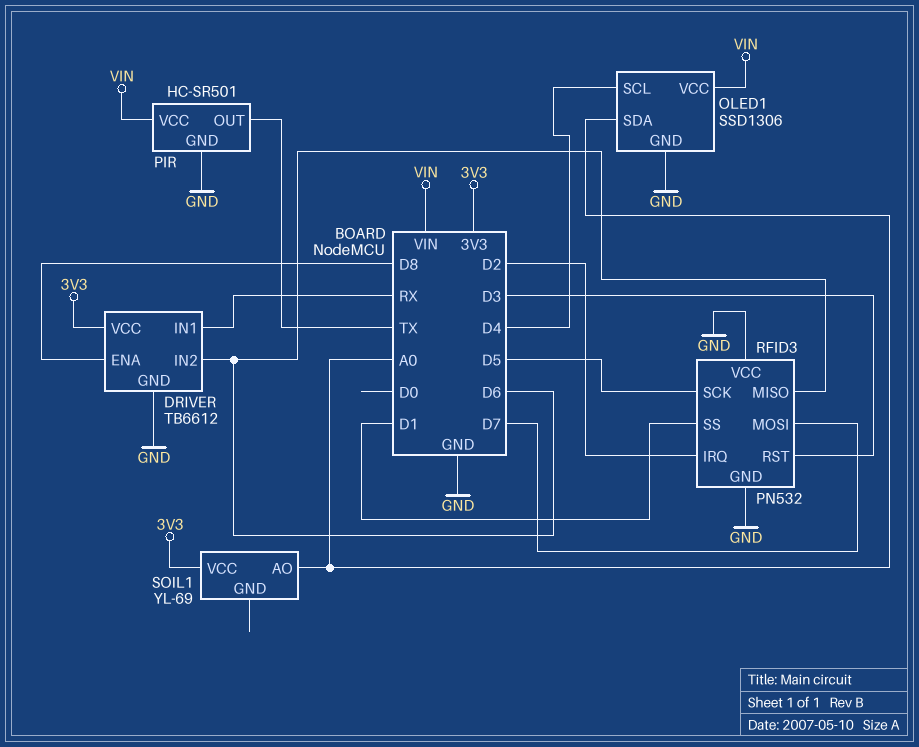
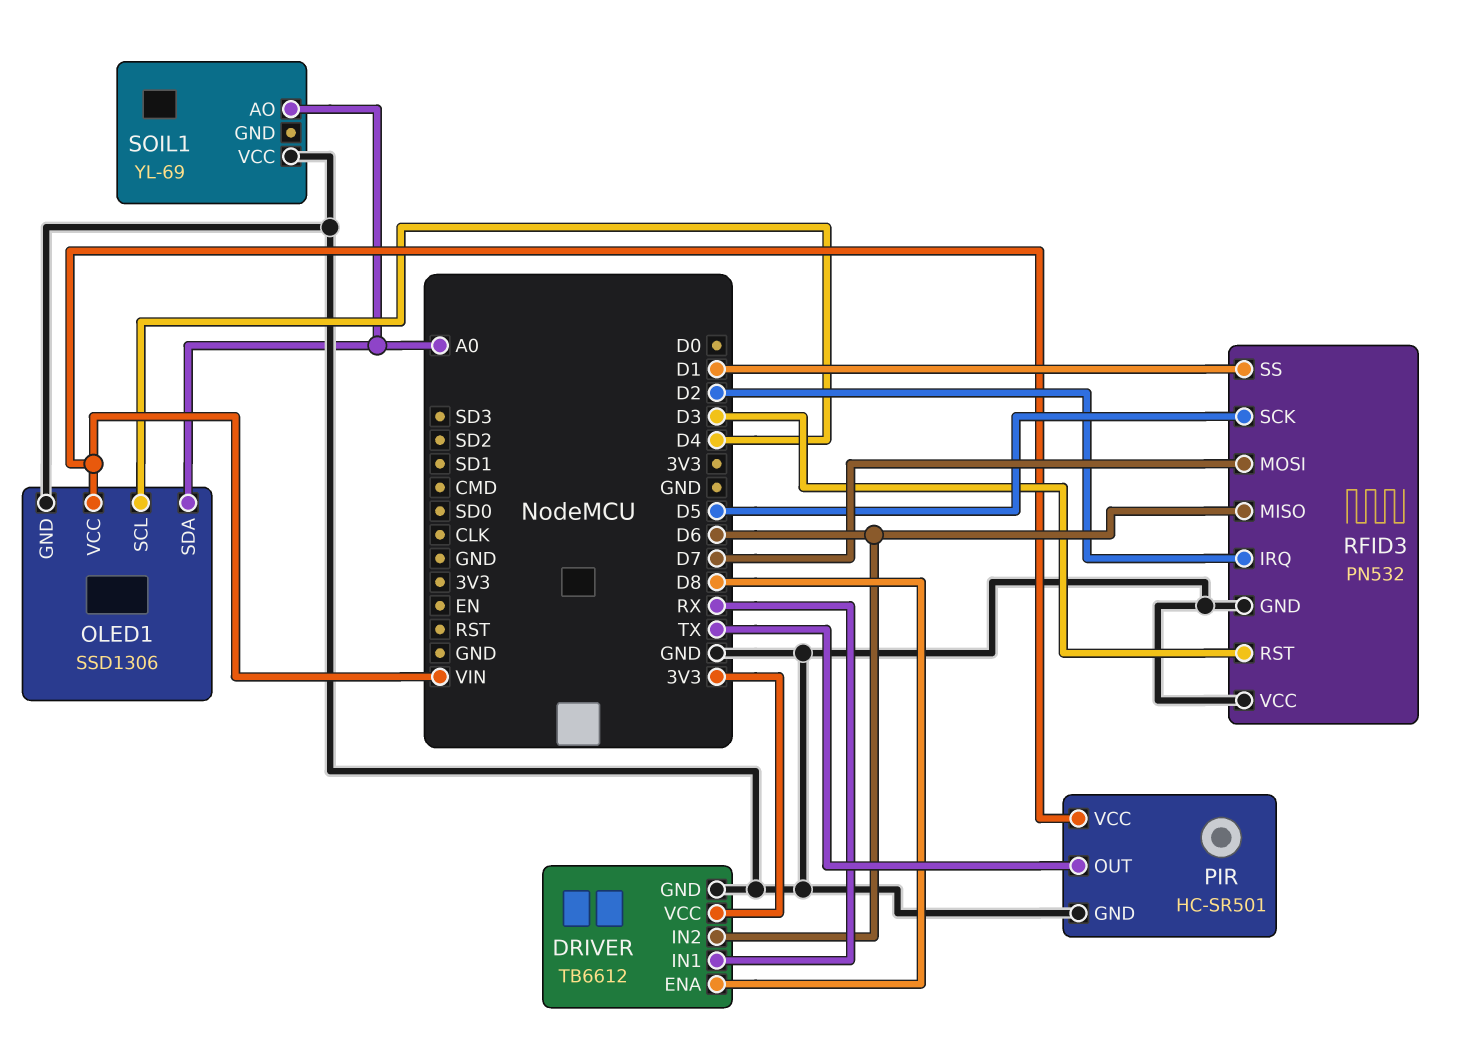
SOIL1 pin VCC: 3V3 -> GND

